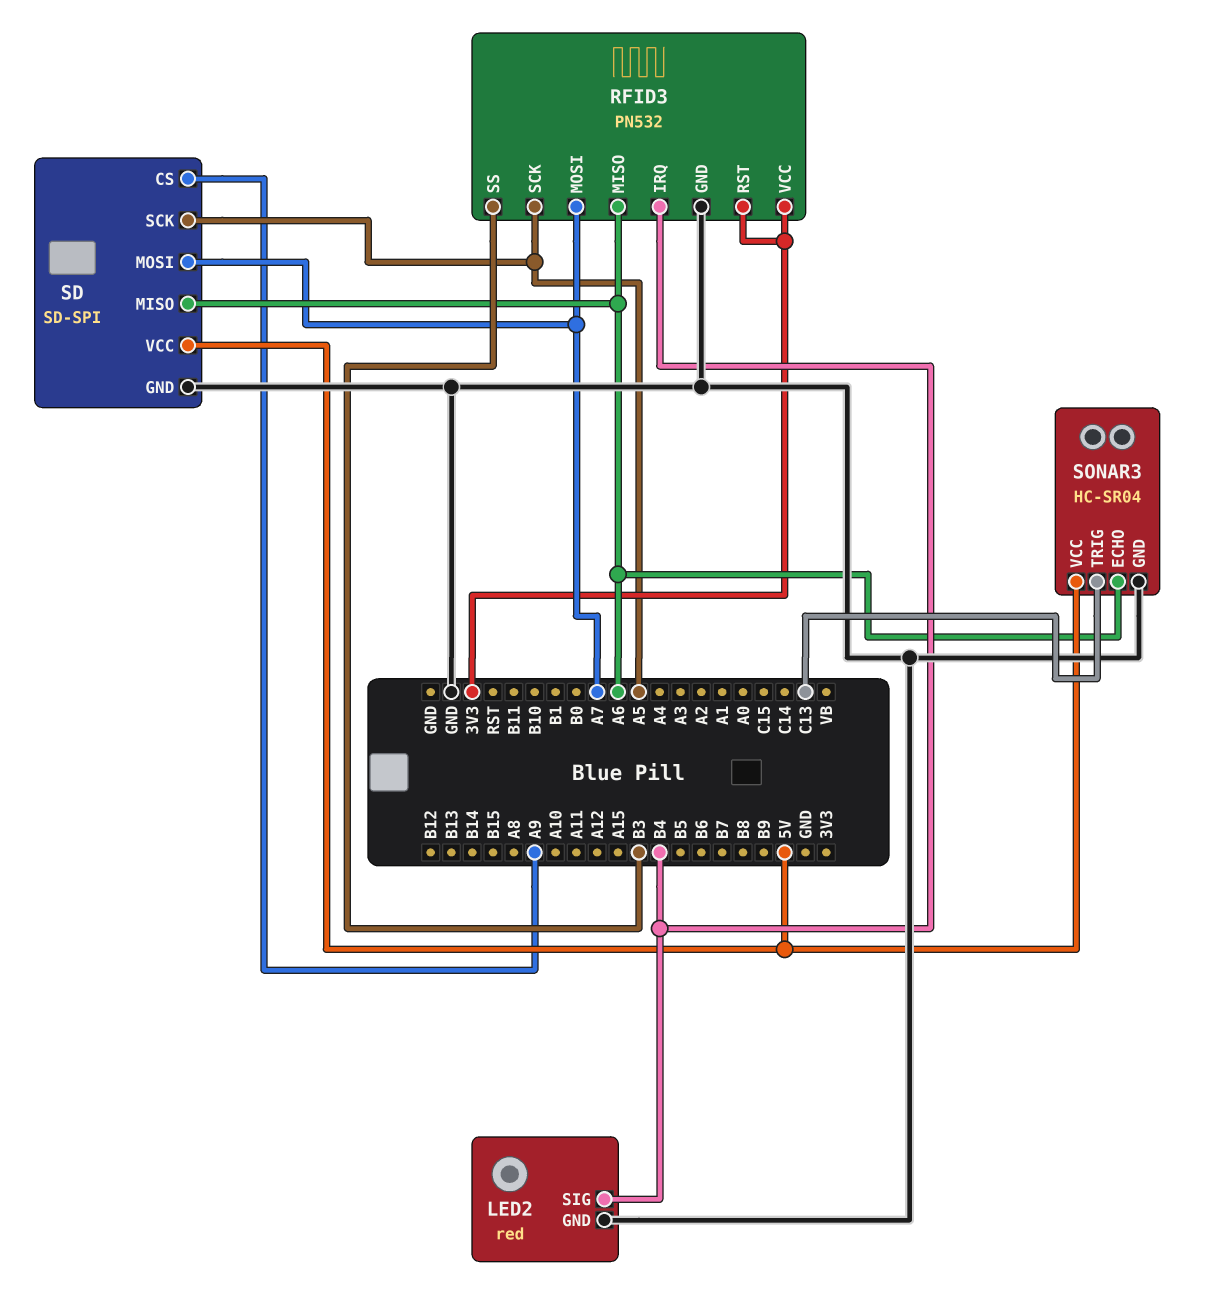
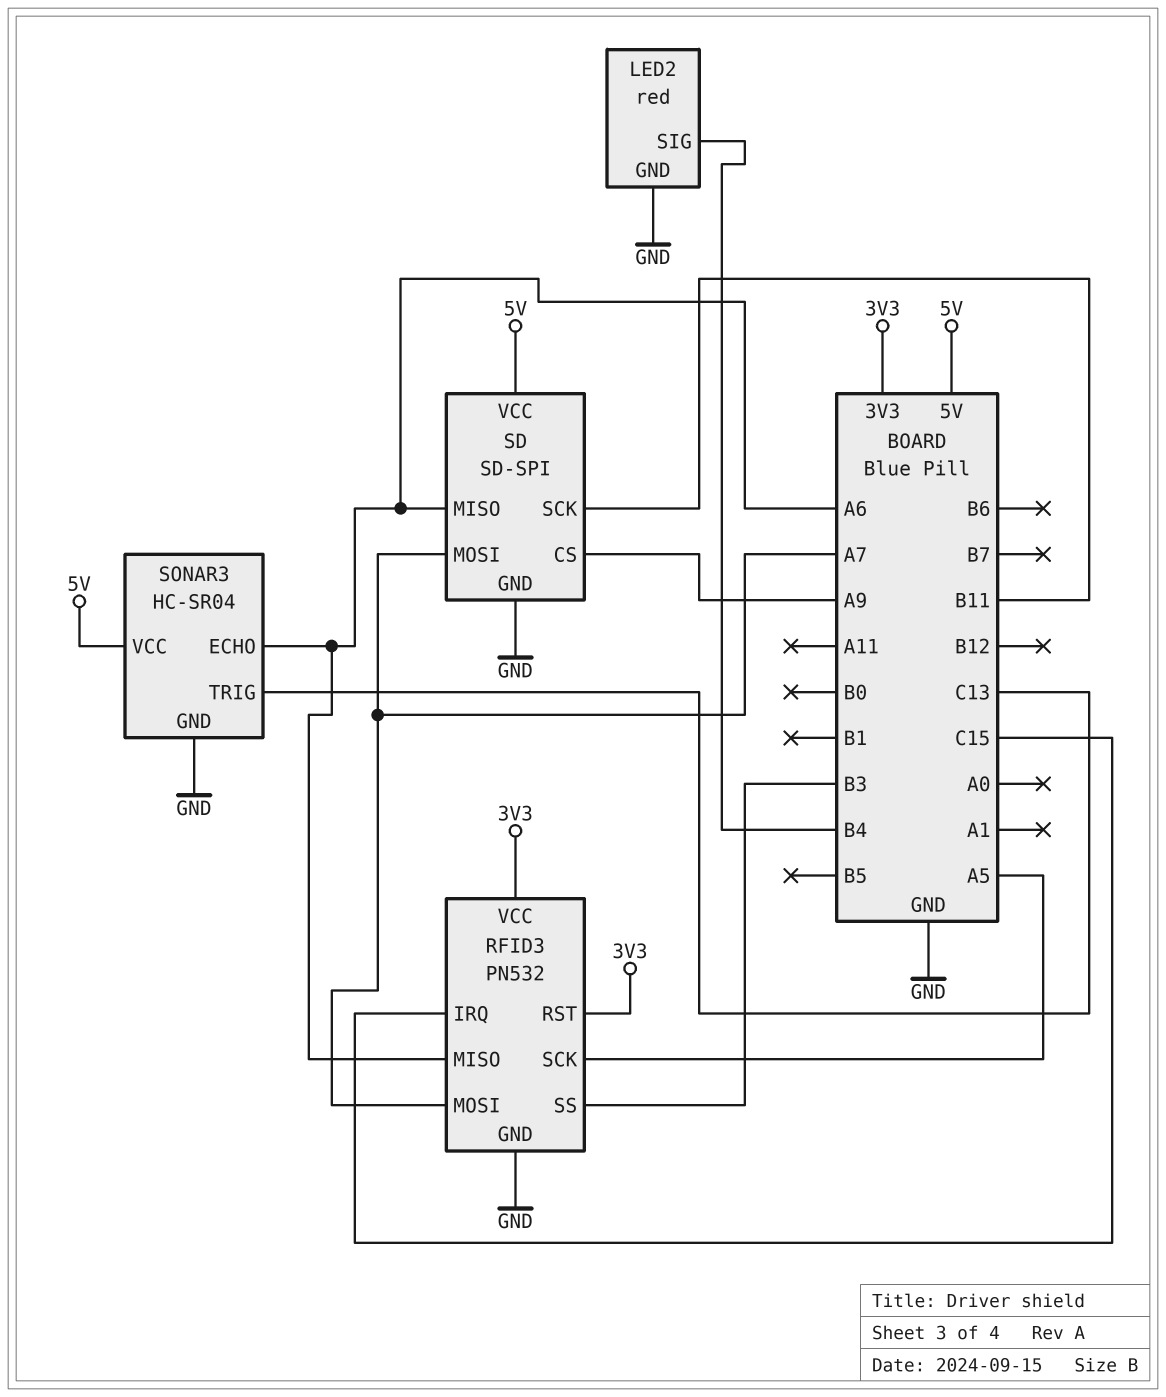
RFID3 pin IRQ: B4 -> C15
SD pin SCK: A5 -> B11

